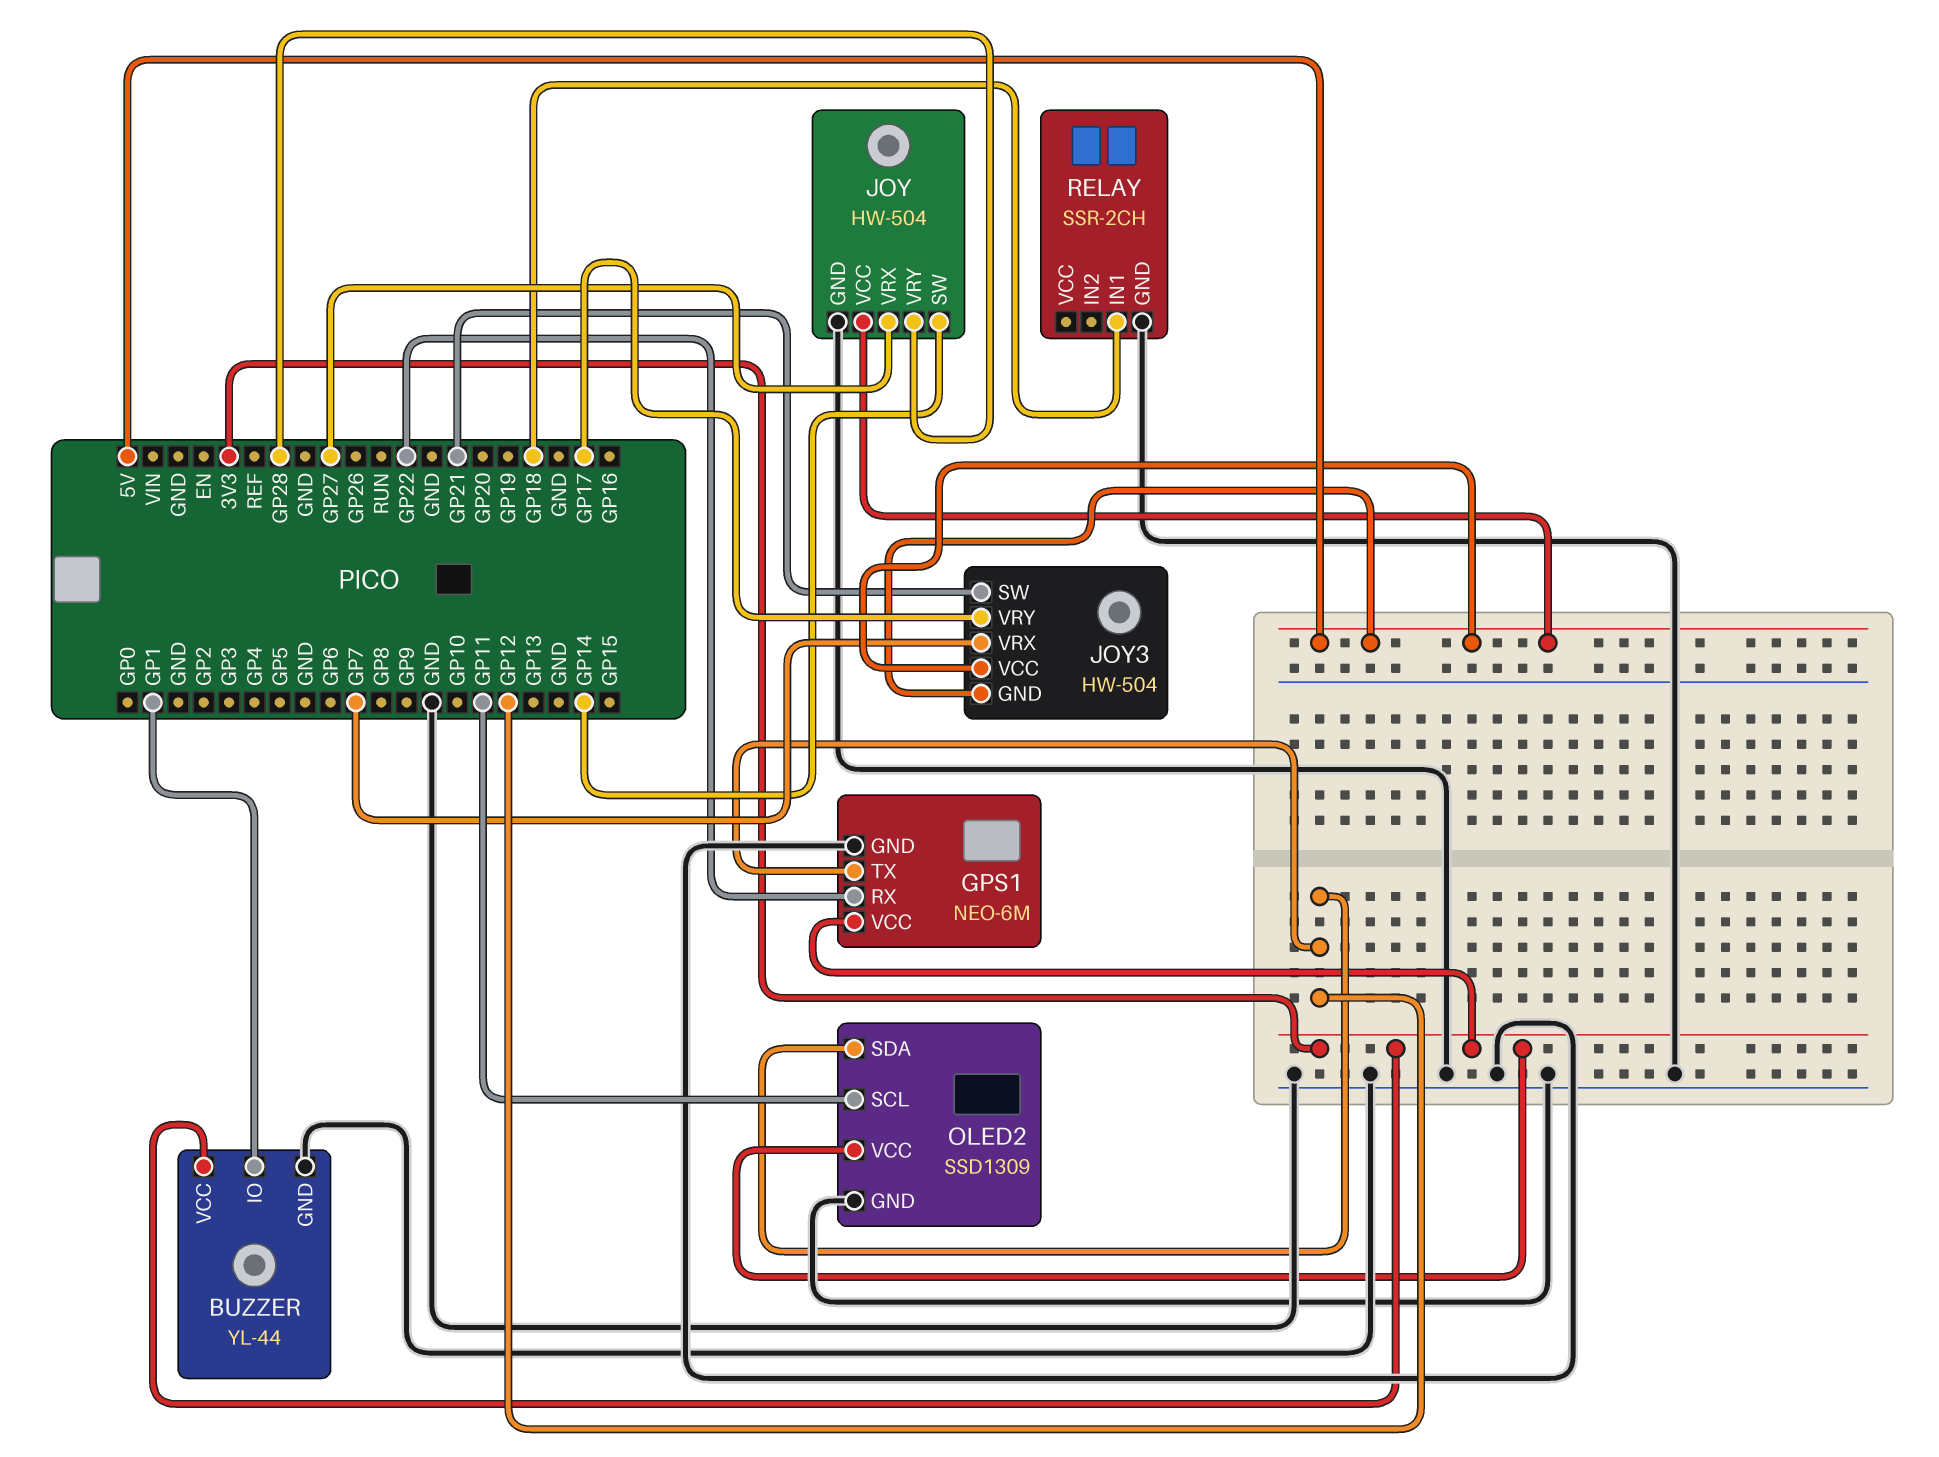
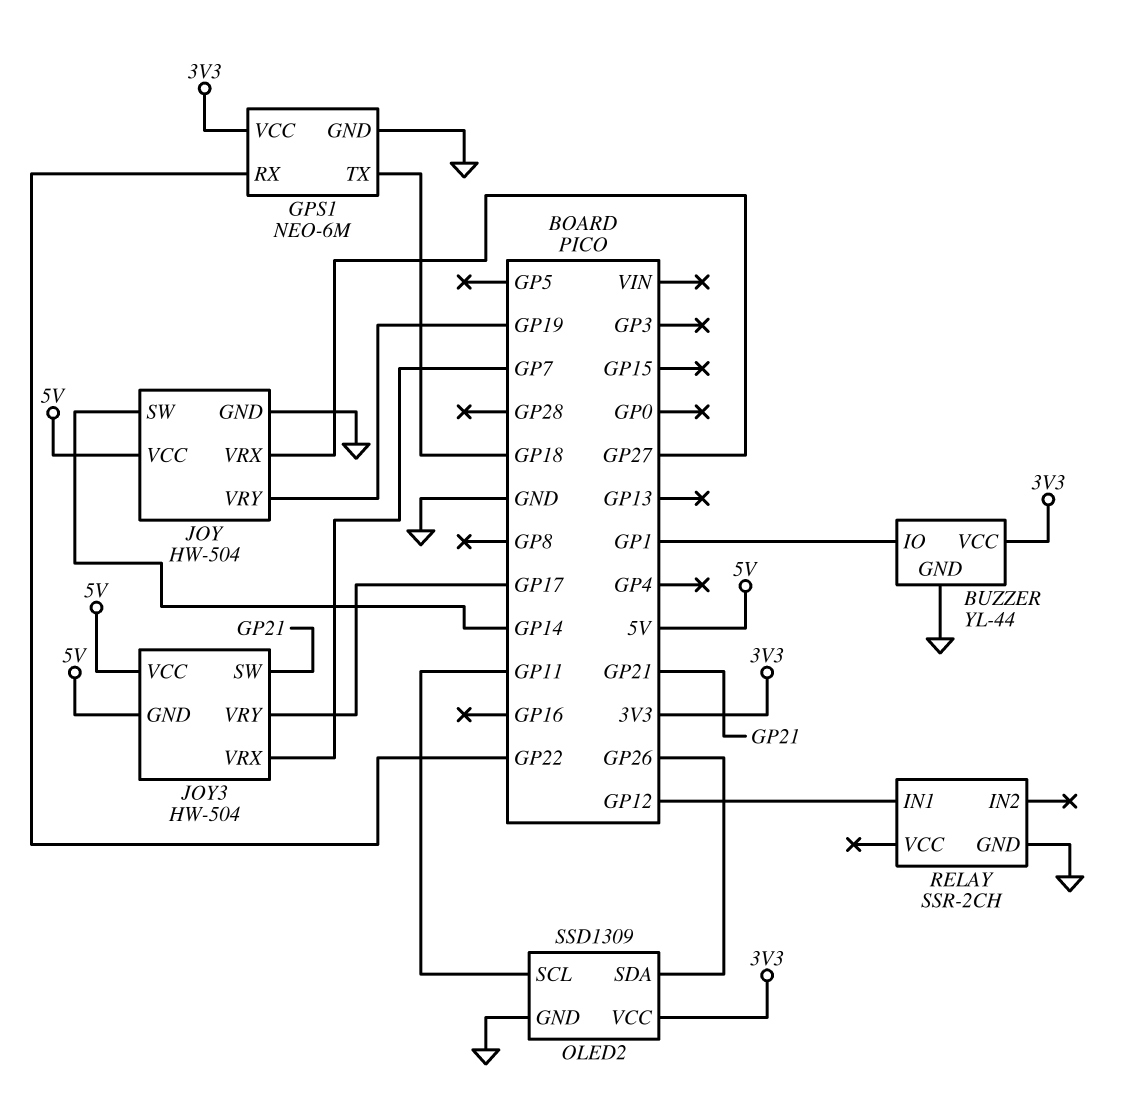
GPS1 pin TX: GP12 -> GP18
JOY pin VRY: GP28 -> GP19
OLED2 pin SDA: GP12 -> GP26
RELAY pin IN1: GP18 -> GP12

